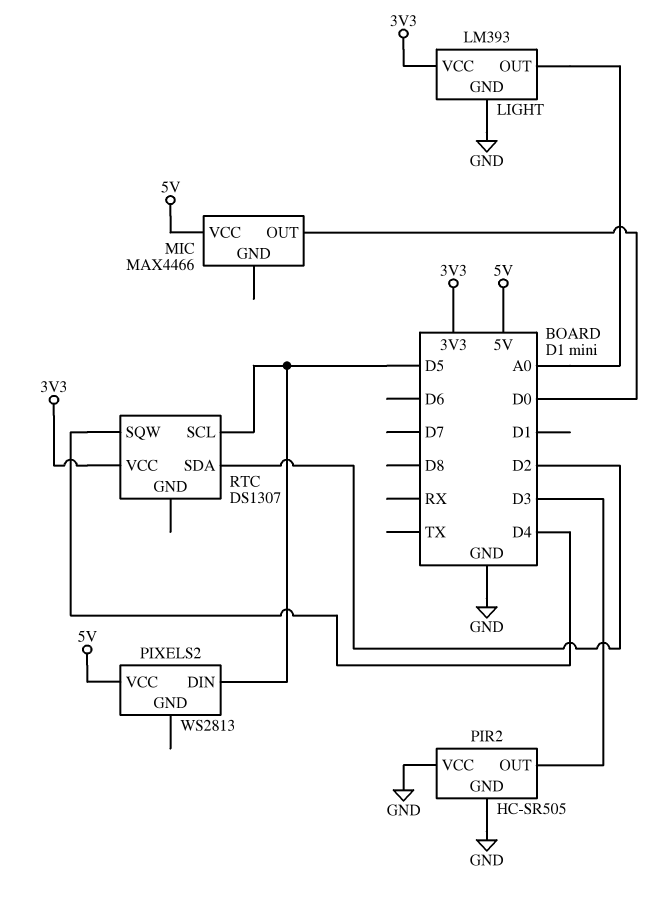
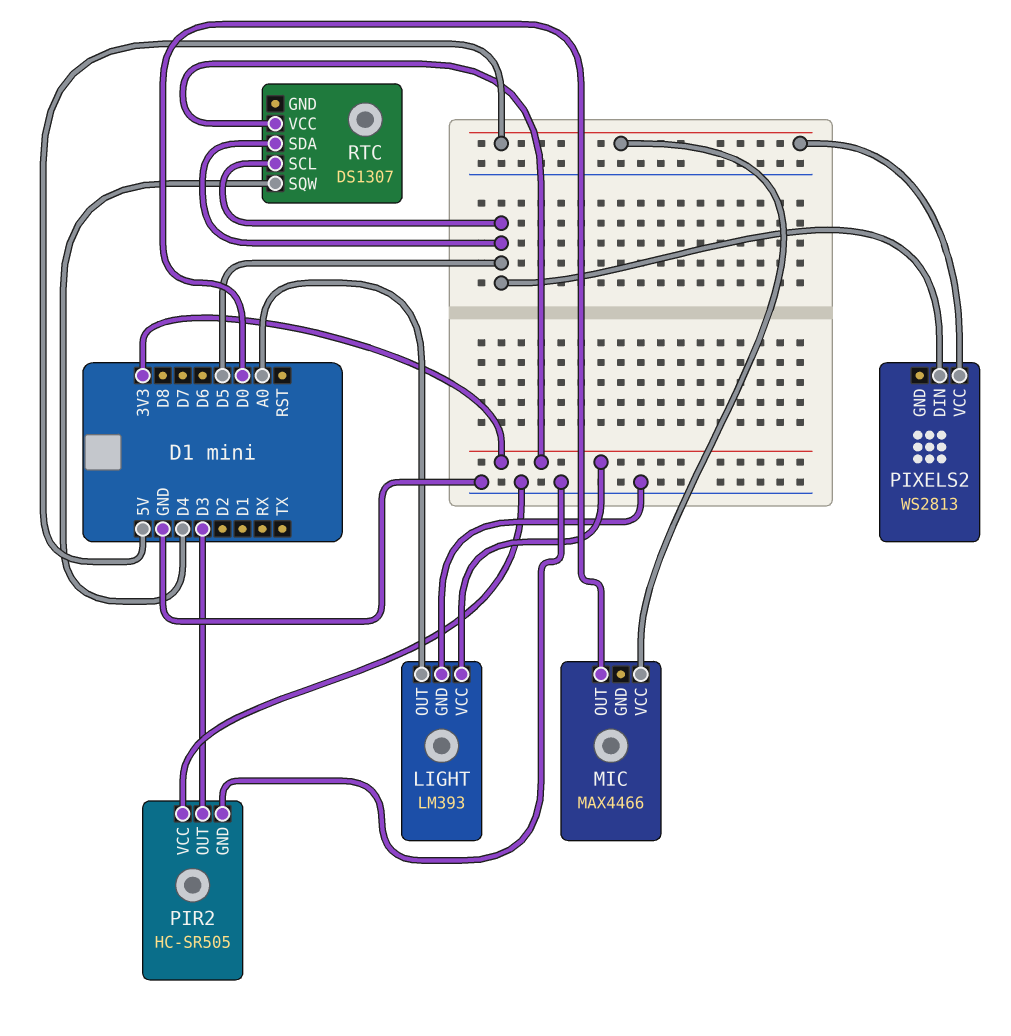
RTC pin SDA: D2 -> D5

